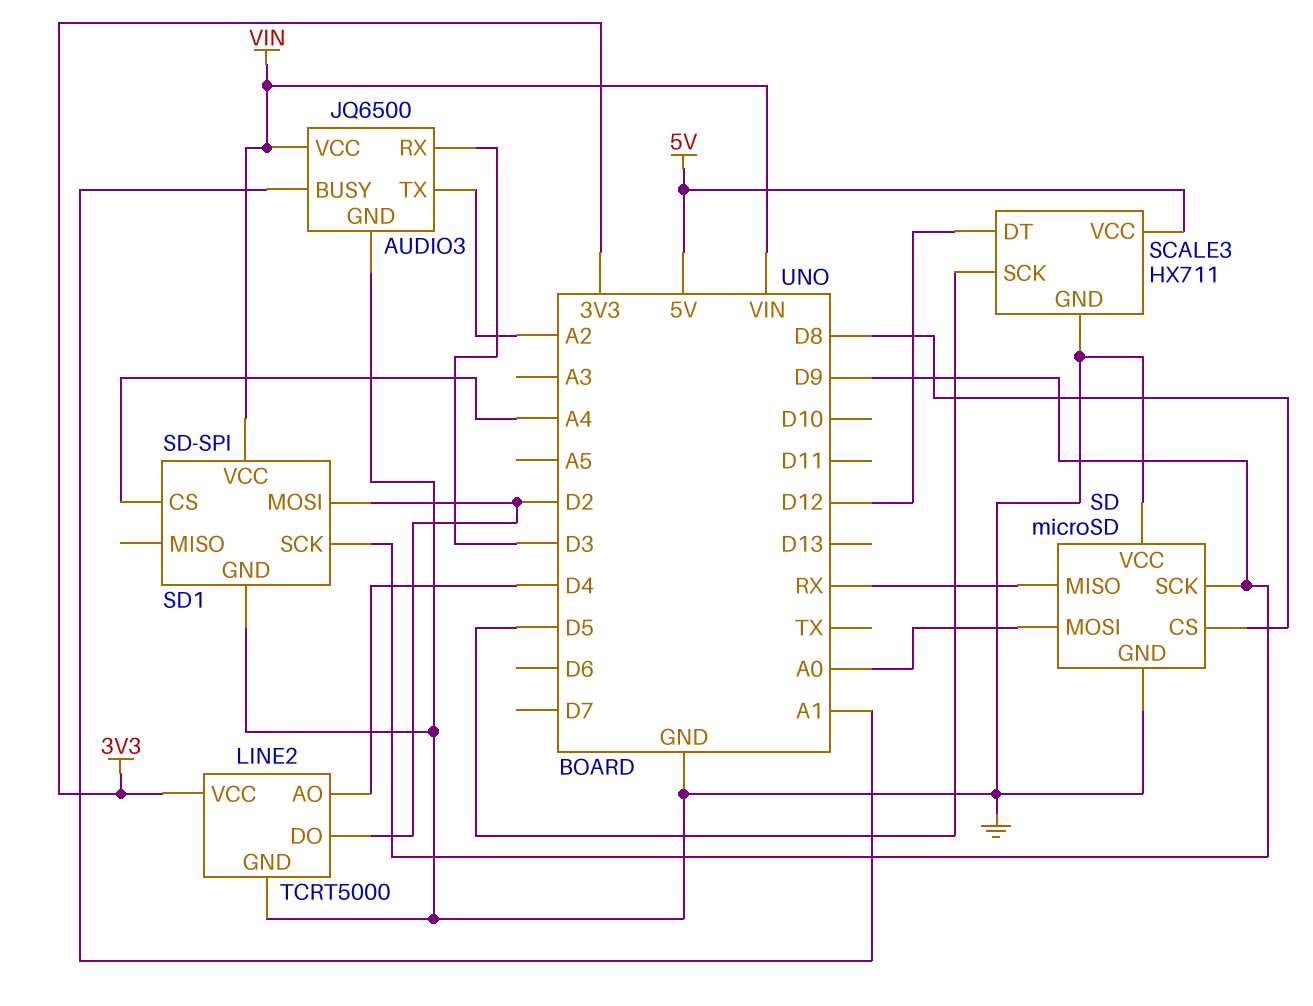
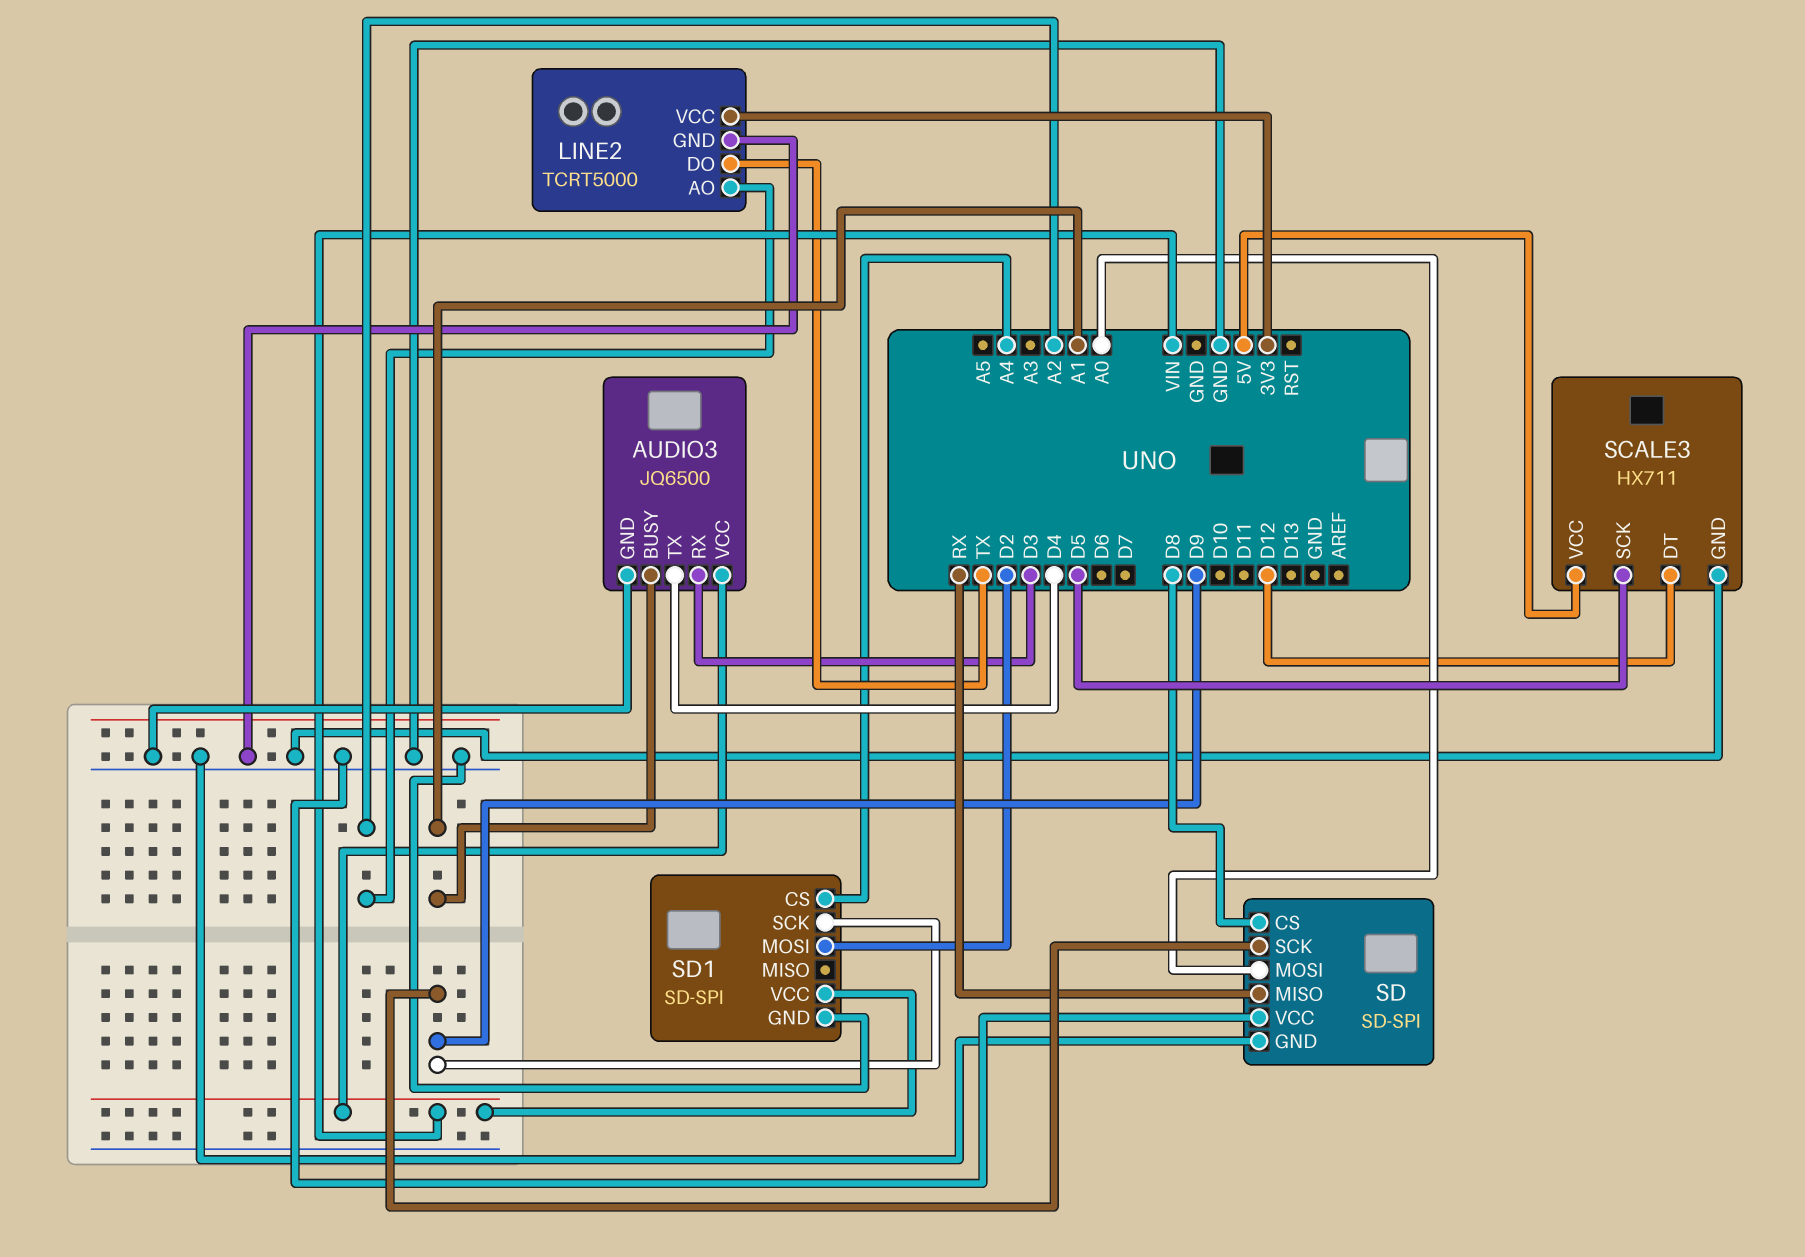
AUDIO3 pin TX: A2 -> D4
LINE2 pin AO: D4 -> A2
LINE2 pin DO: D2 -> TX
SD: microSD -> SD-SPI

